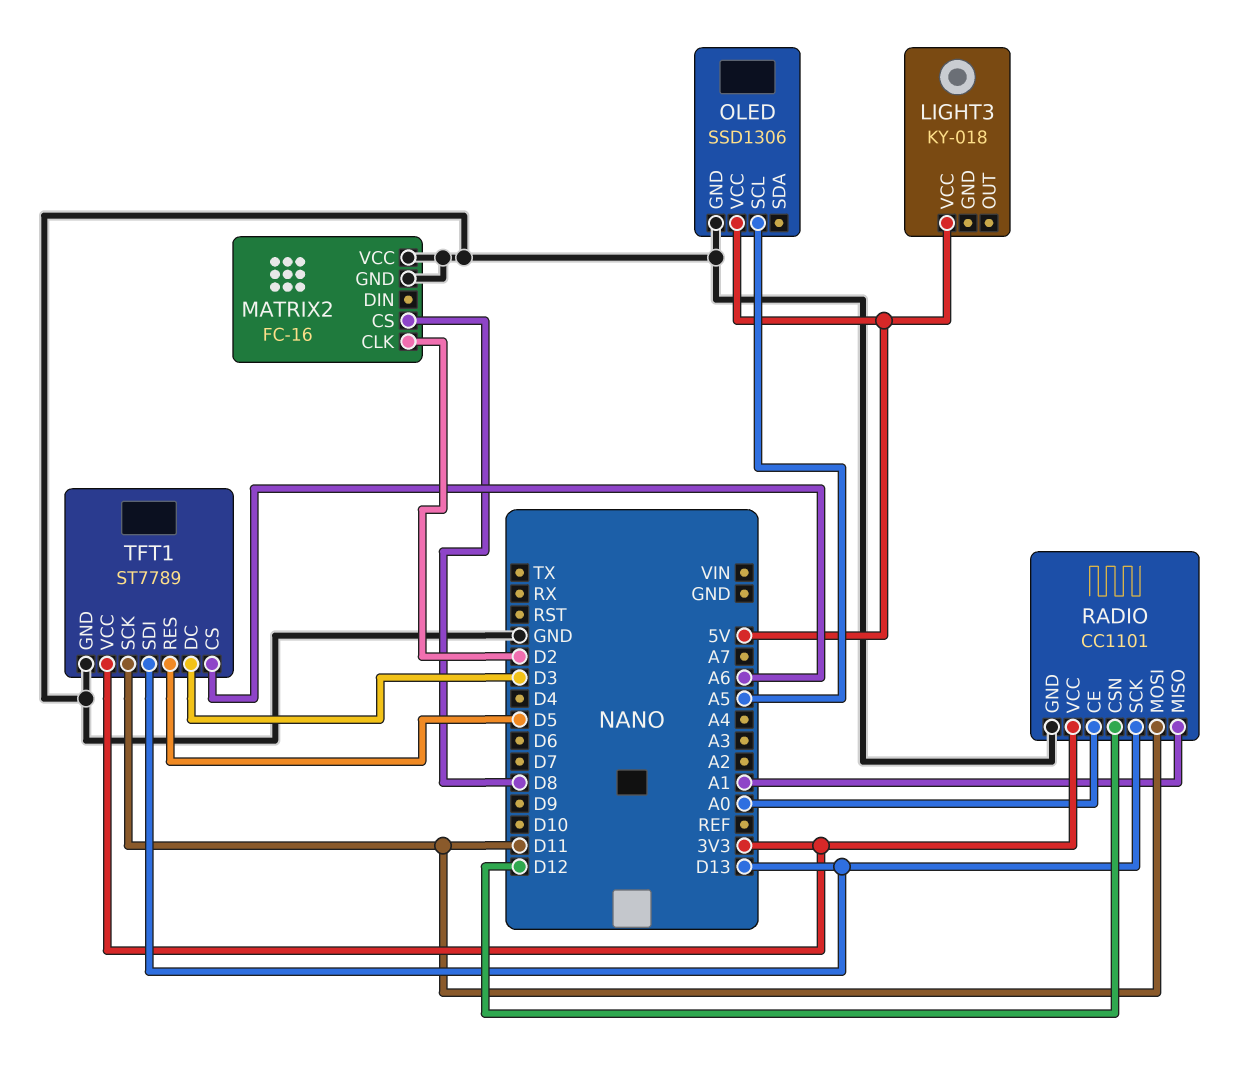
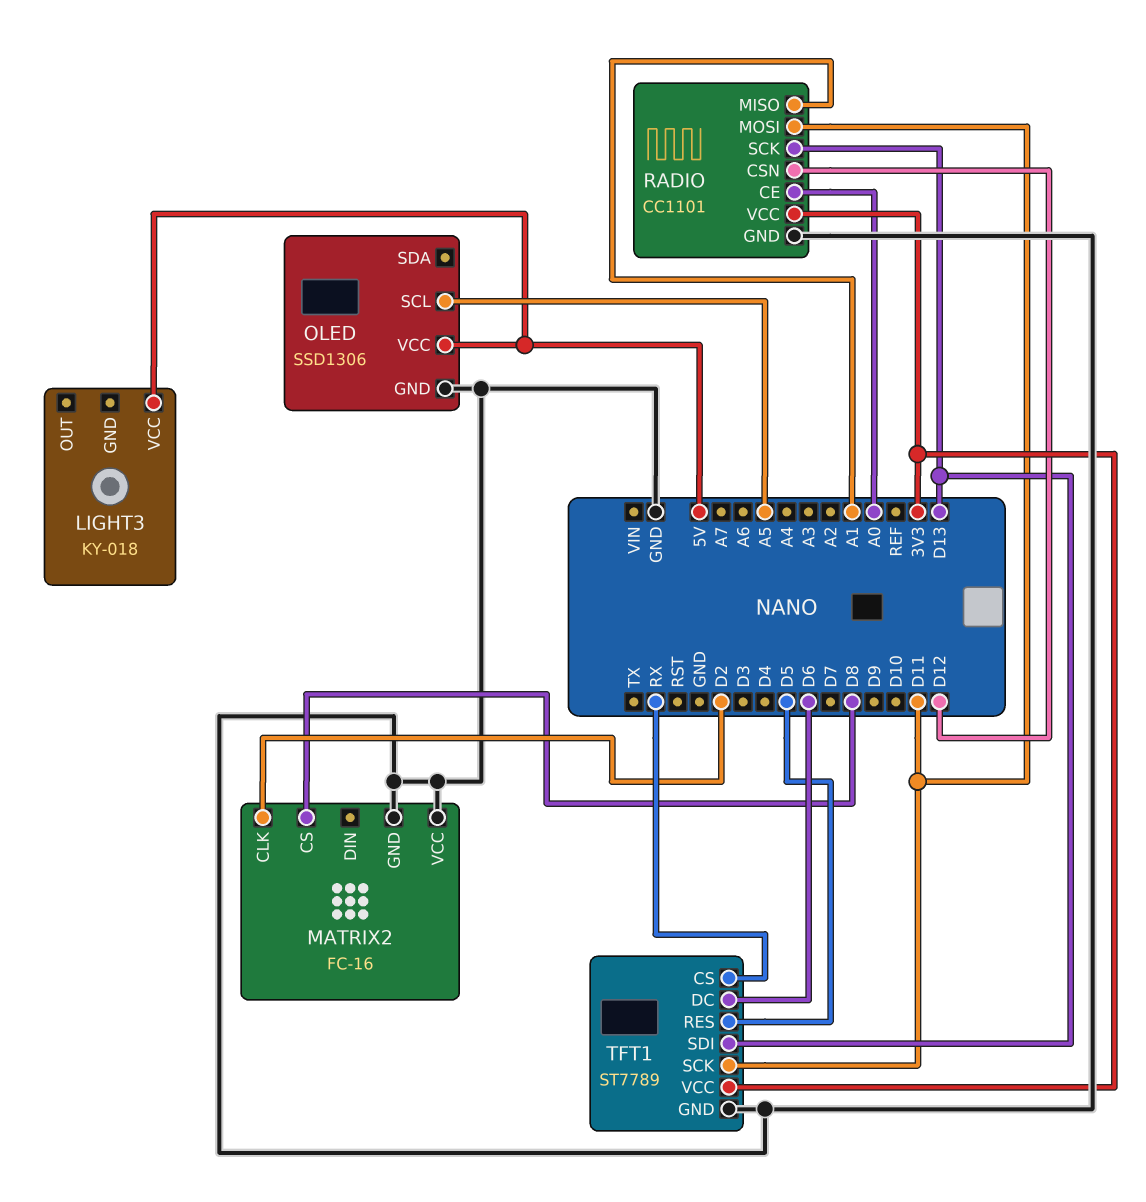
TFT1 pin CS: A6 -> RX
TFT1 pin DC: D3 -> D6

